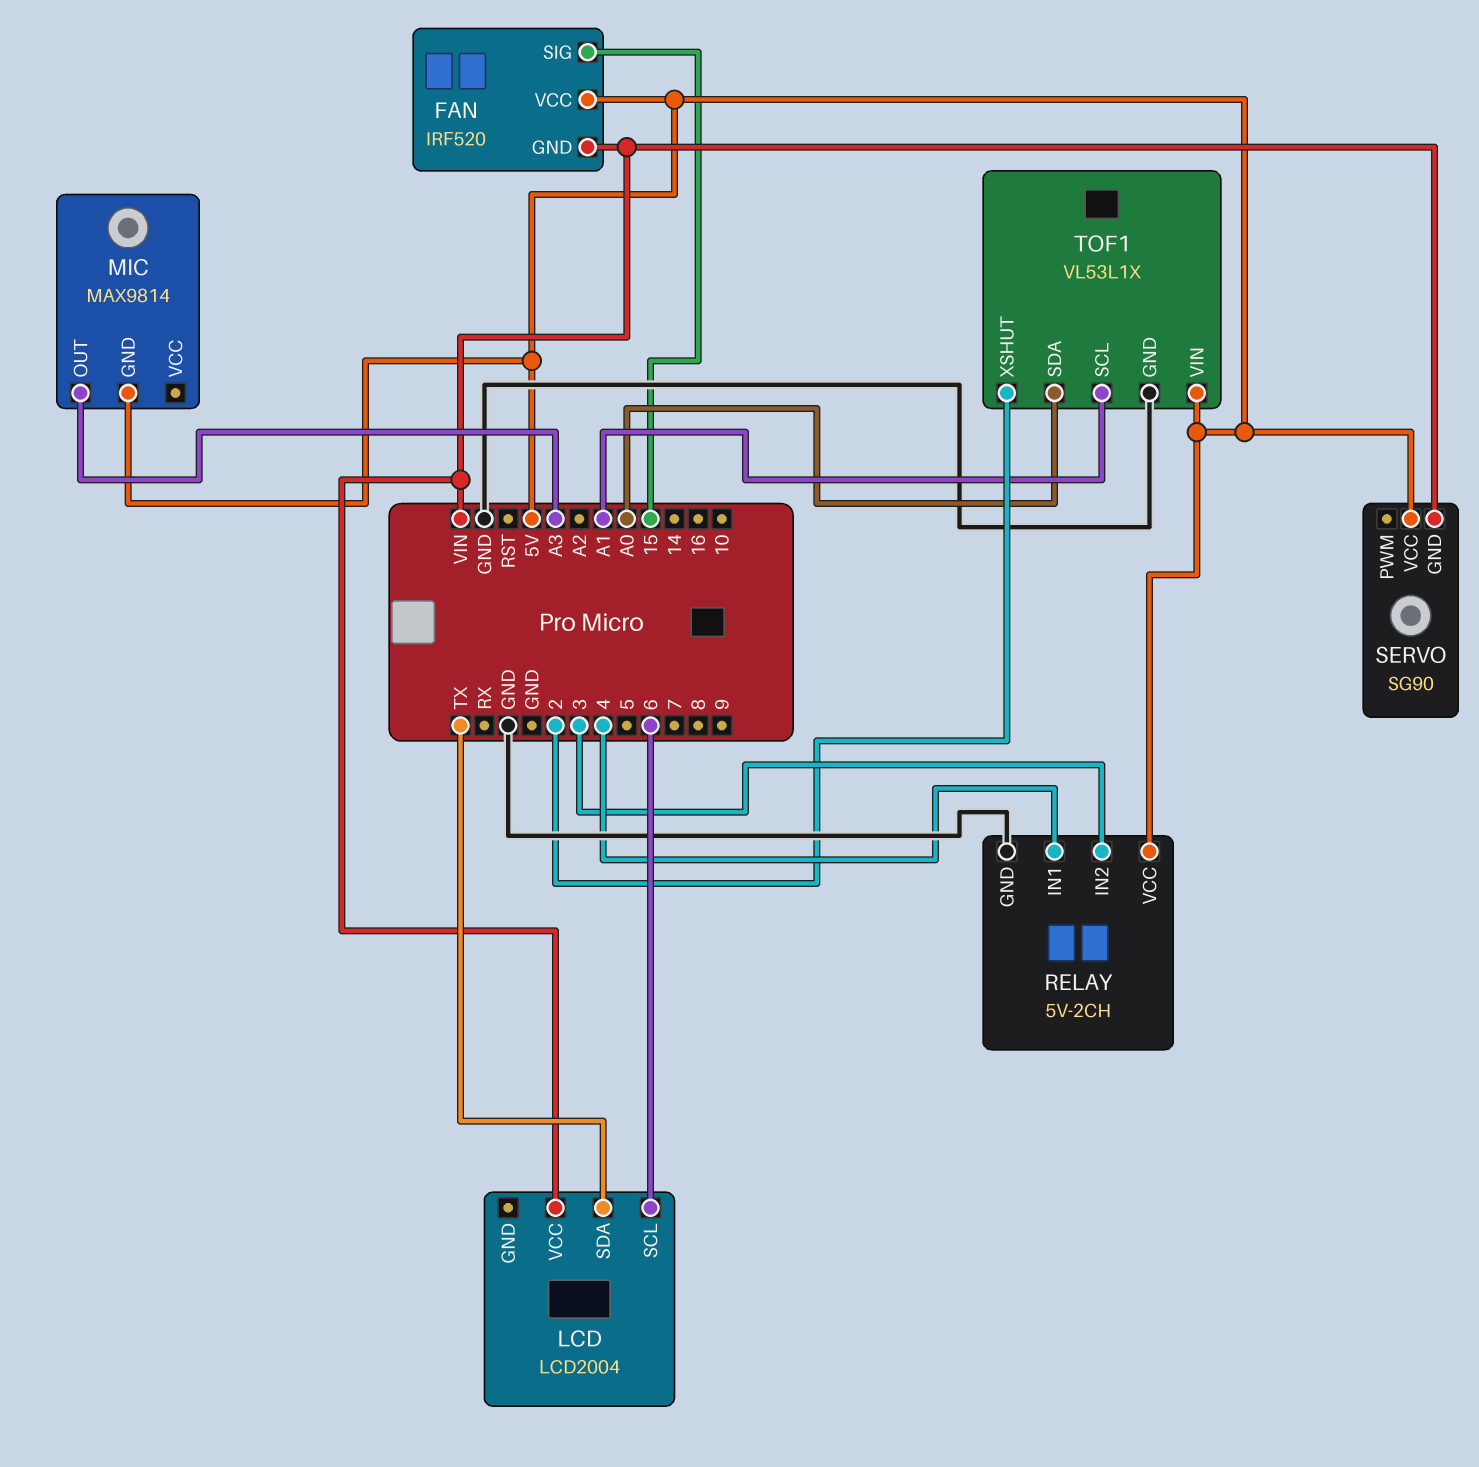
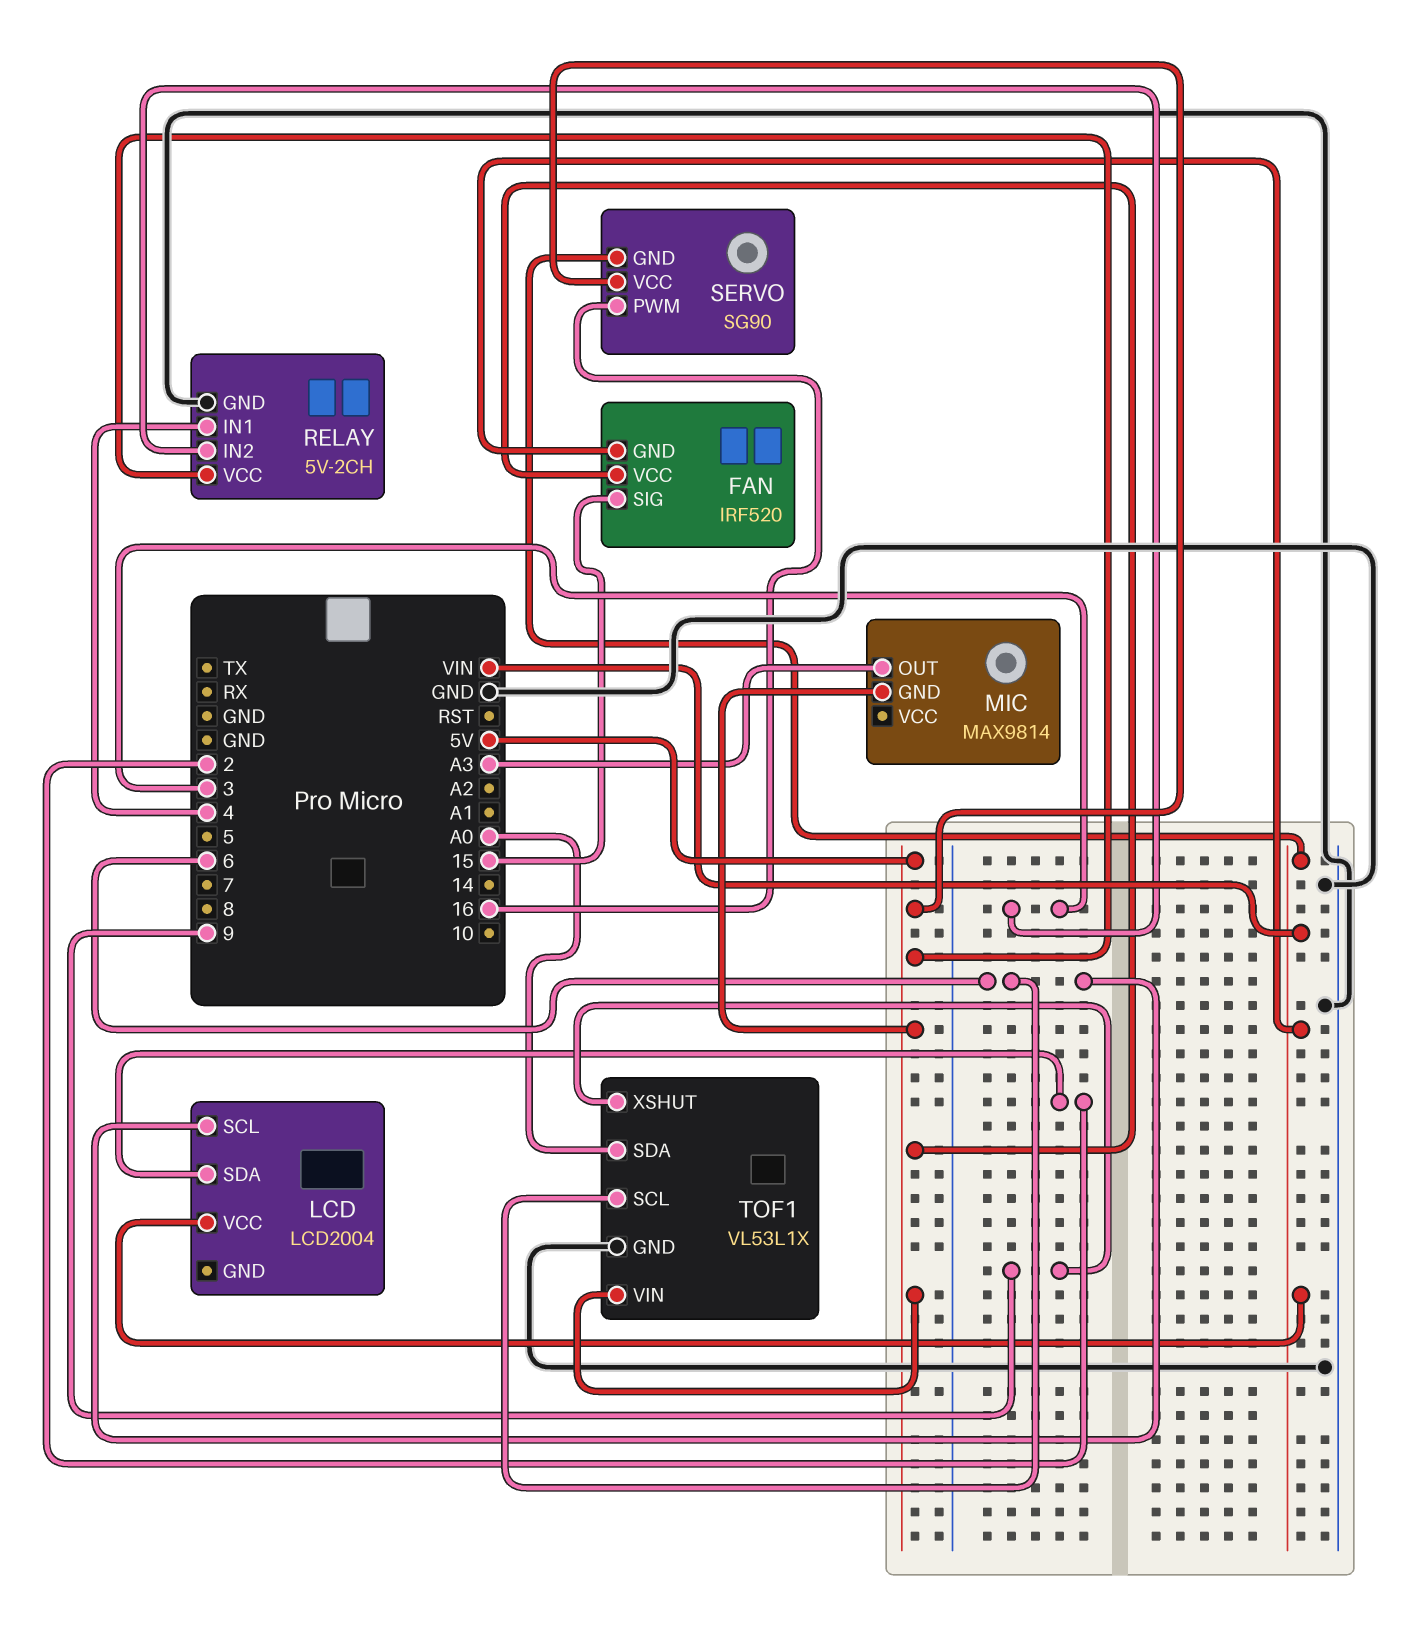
LCD pin SDA: TX -> 2
SERVO pin PWM: none -> 16
TOF1 pin SCL: A1 -> 6
TOF1 pin XSHUT: 2 -> 9

